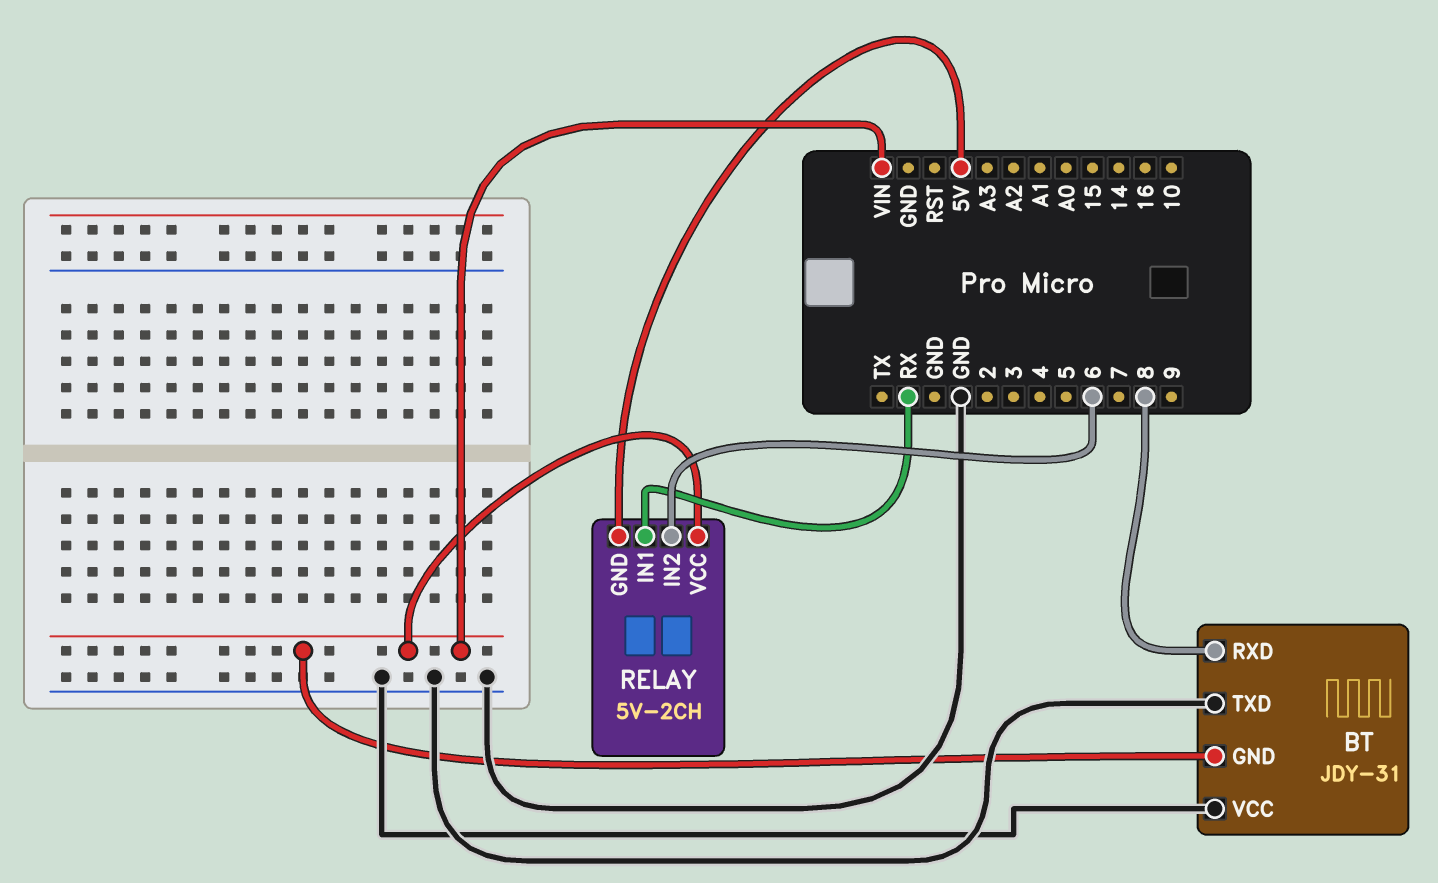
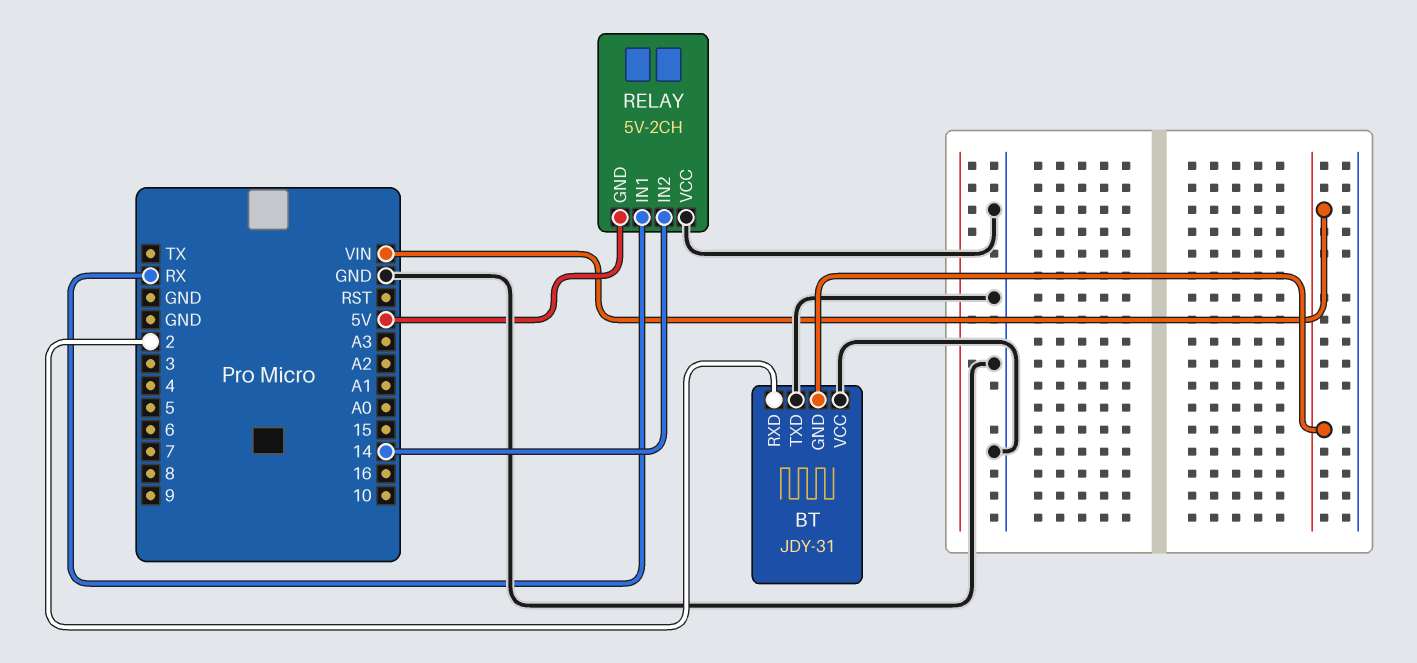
BT pin RXD: 8 -> 2
RELAY pin IN2: 6 -> 14
RELAY pin VCC: VIN -> GND

